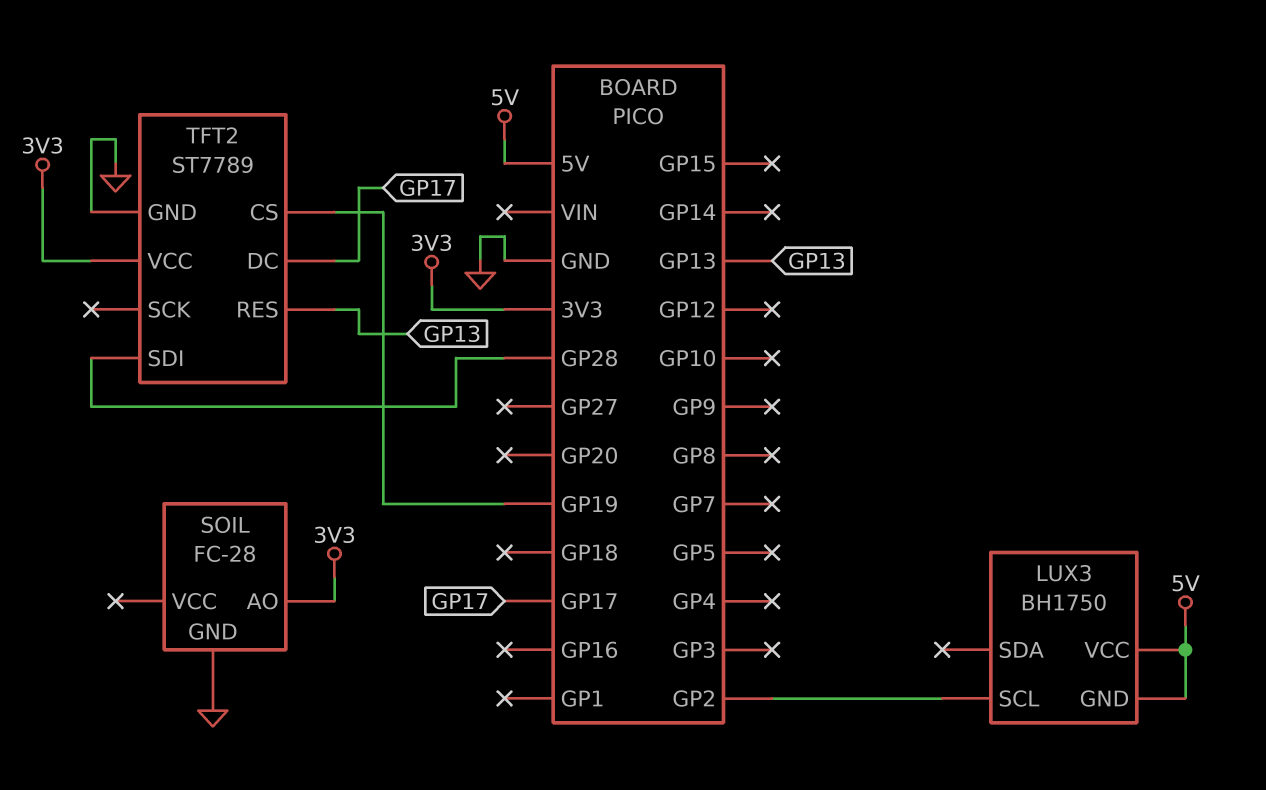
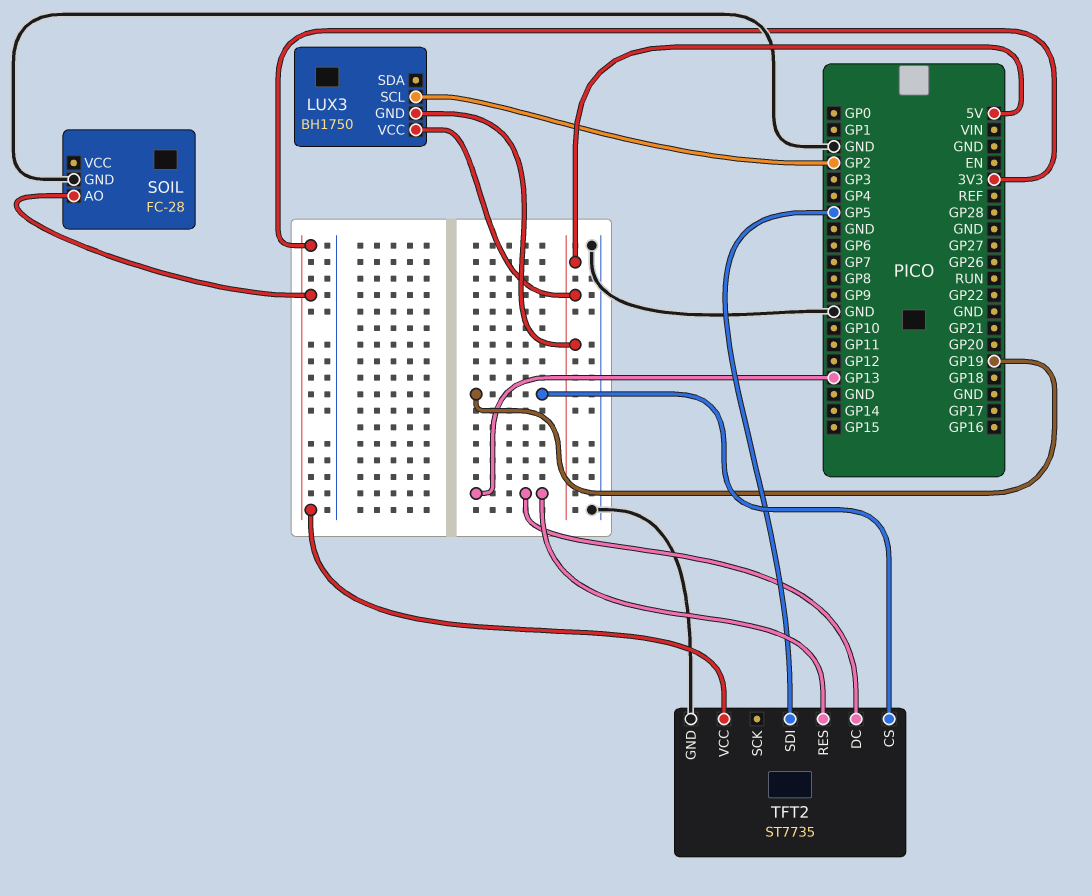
TFT2: ST7789 -> ST7735
TFT2 pin DC: GP17 -> GP13
TFT2 pin SDI: GP28 -> GP5

